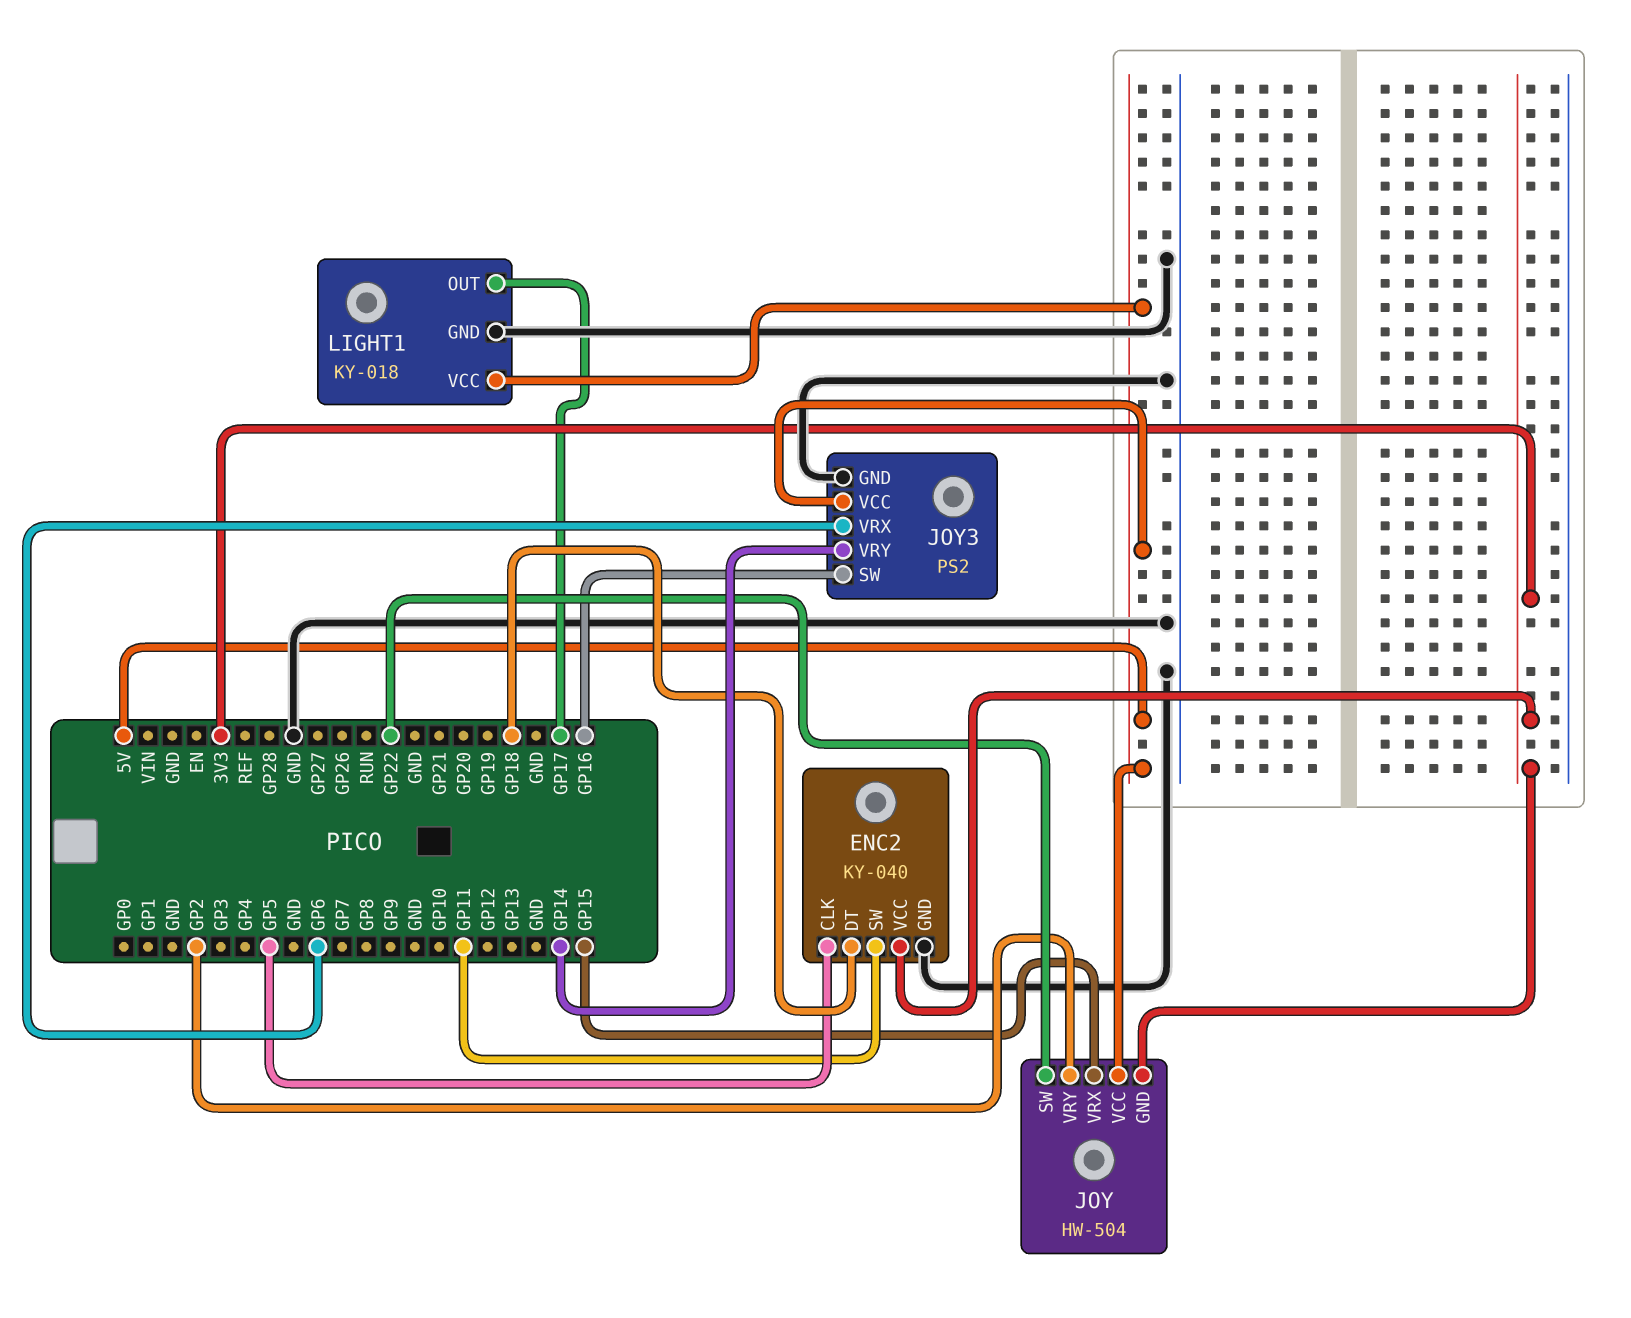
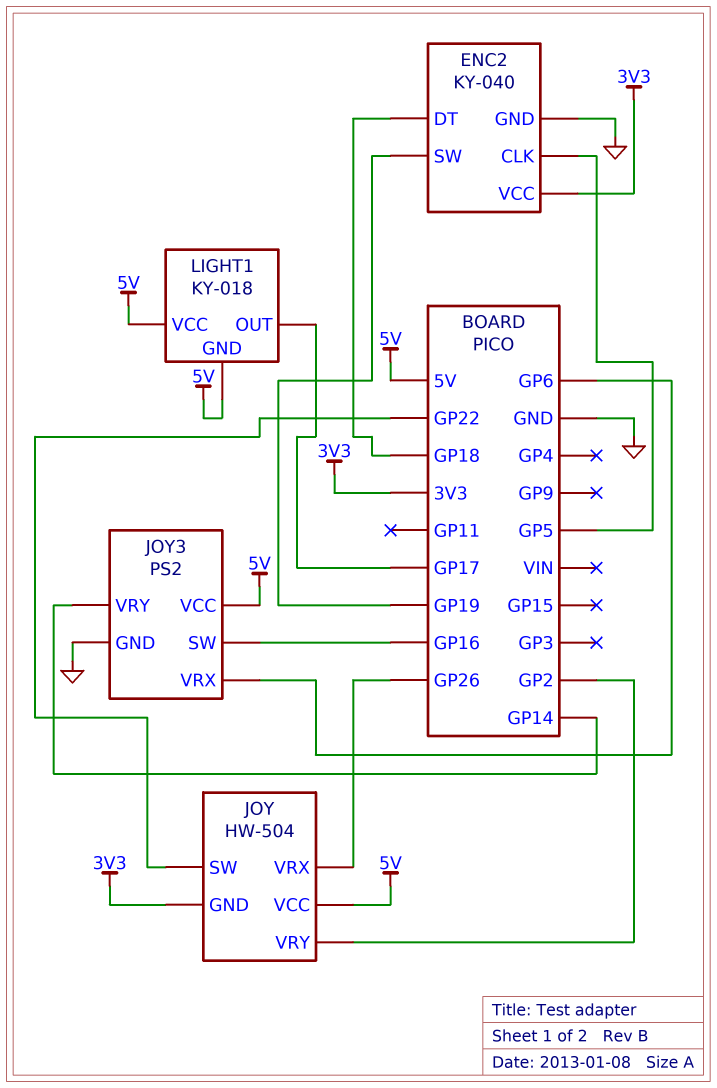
ENC2 pin SW: GP11 -> GP19
JOY pin VRX: GP15 -> GP26
LIGHT1 pin GND: GND -> 5V

